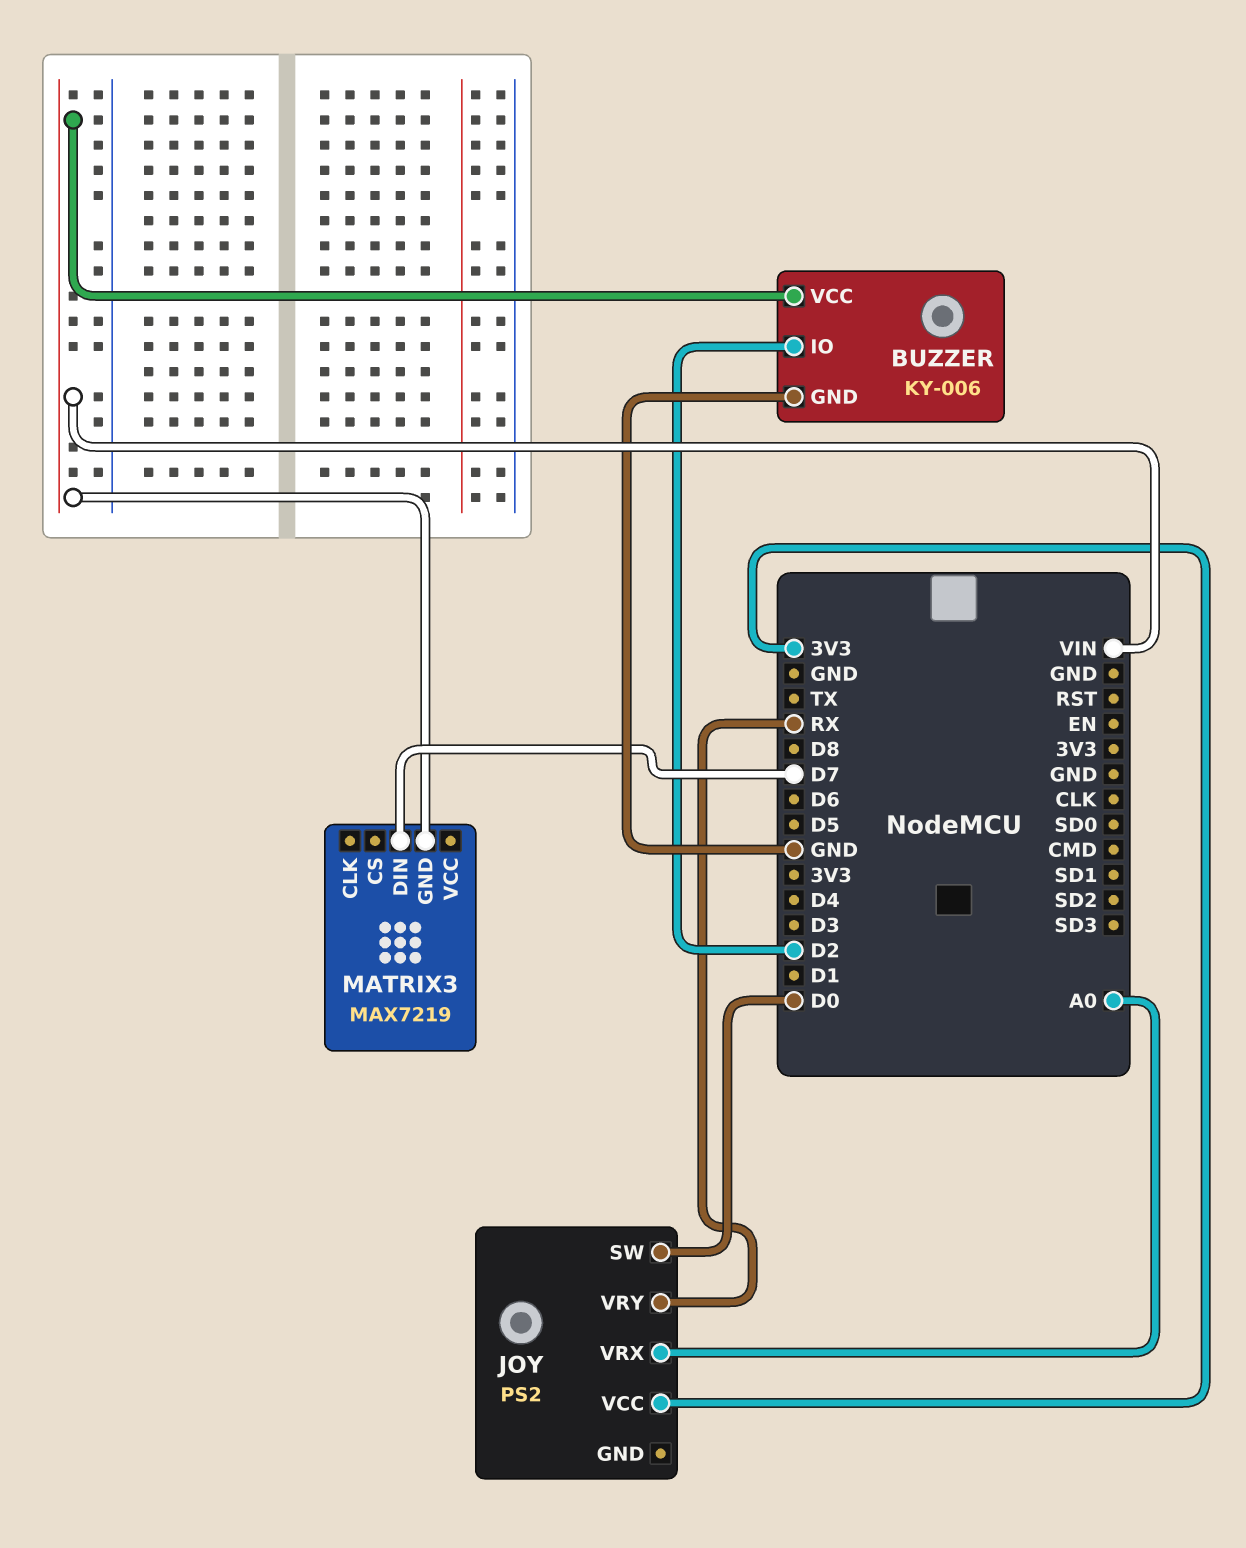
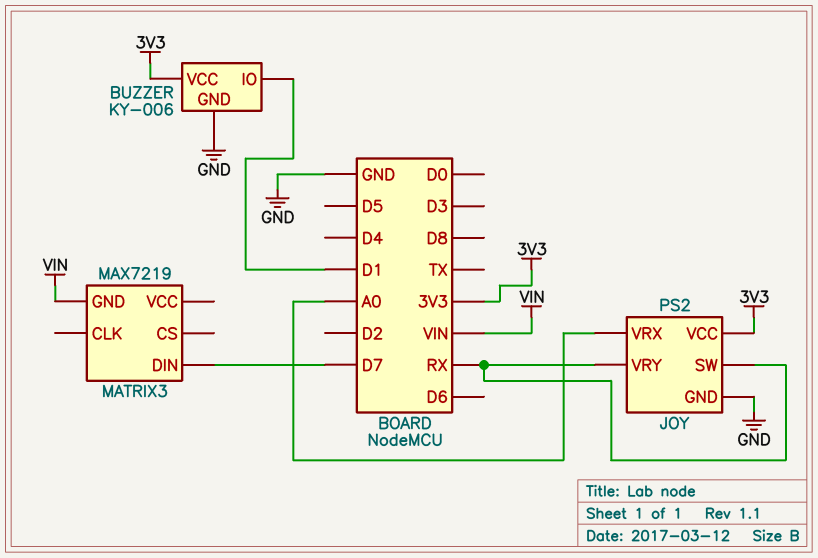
BUZZER pin IO: D2 -> D1
BUZZER pin VCC: VIN -> 3V3
JOY pin GND: none -> GND
JOY pin SW: D0 -> RX

